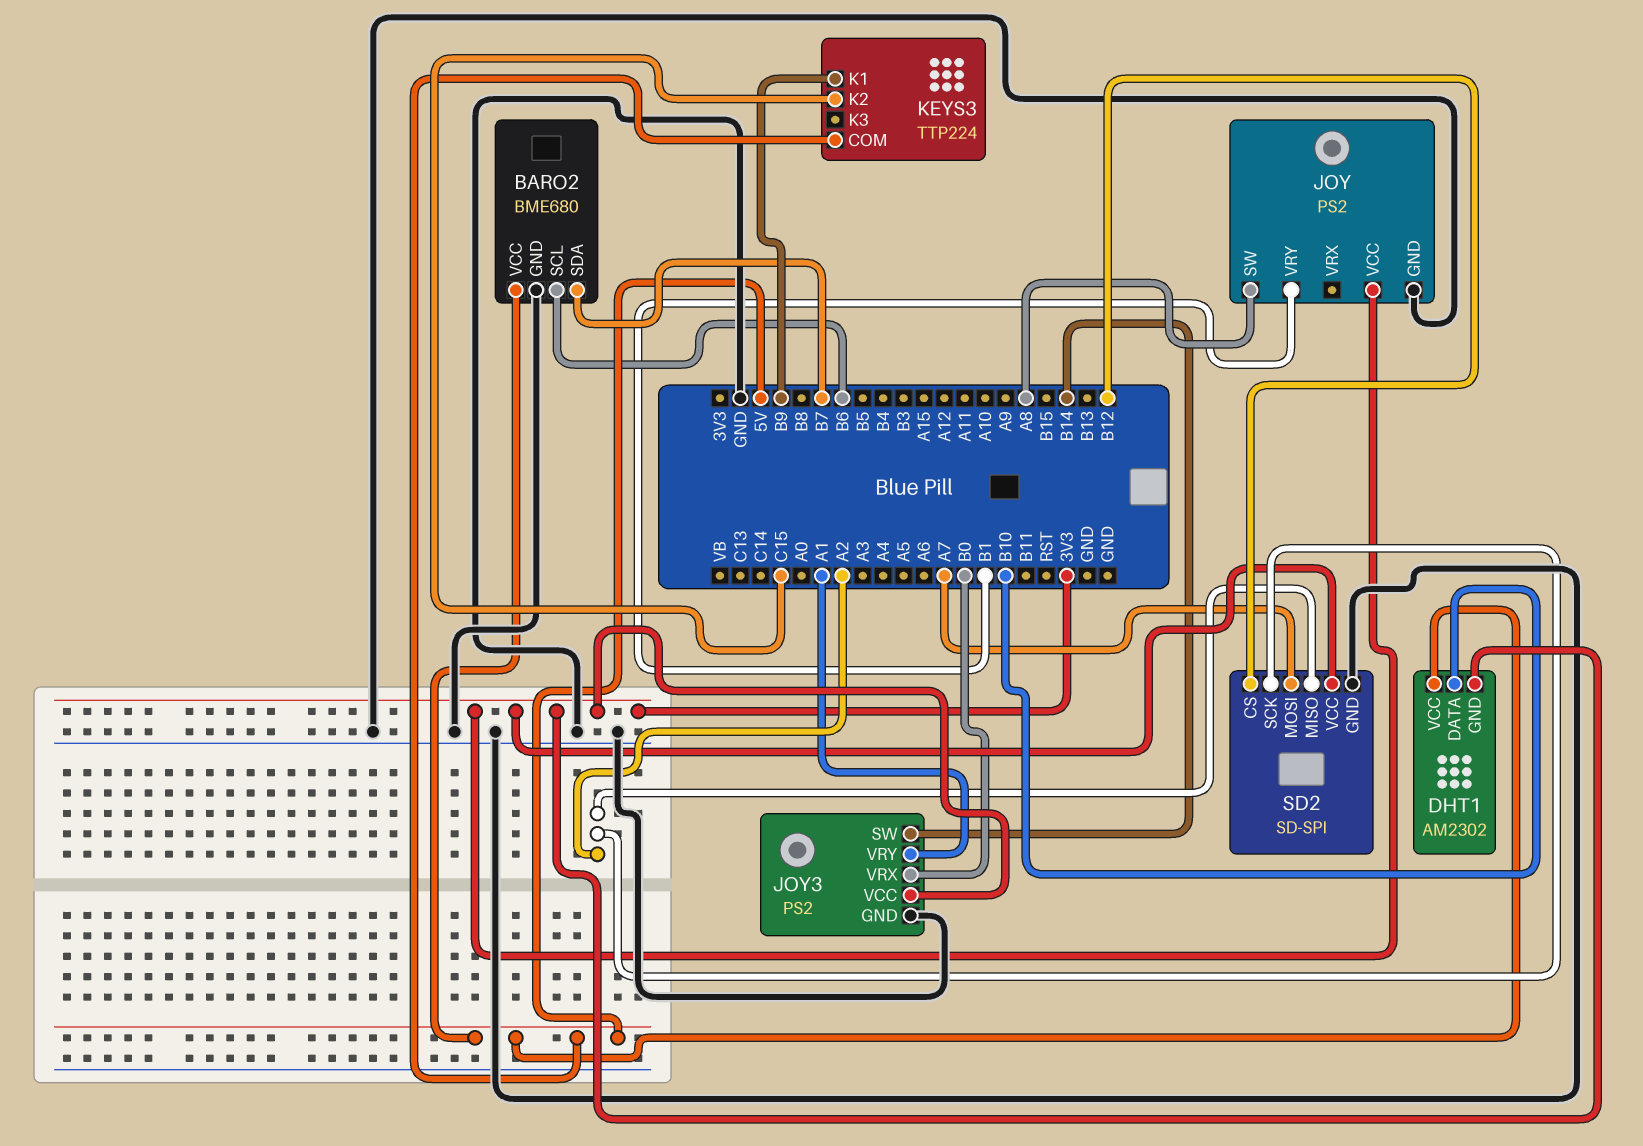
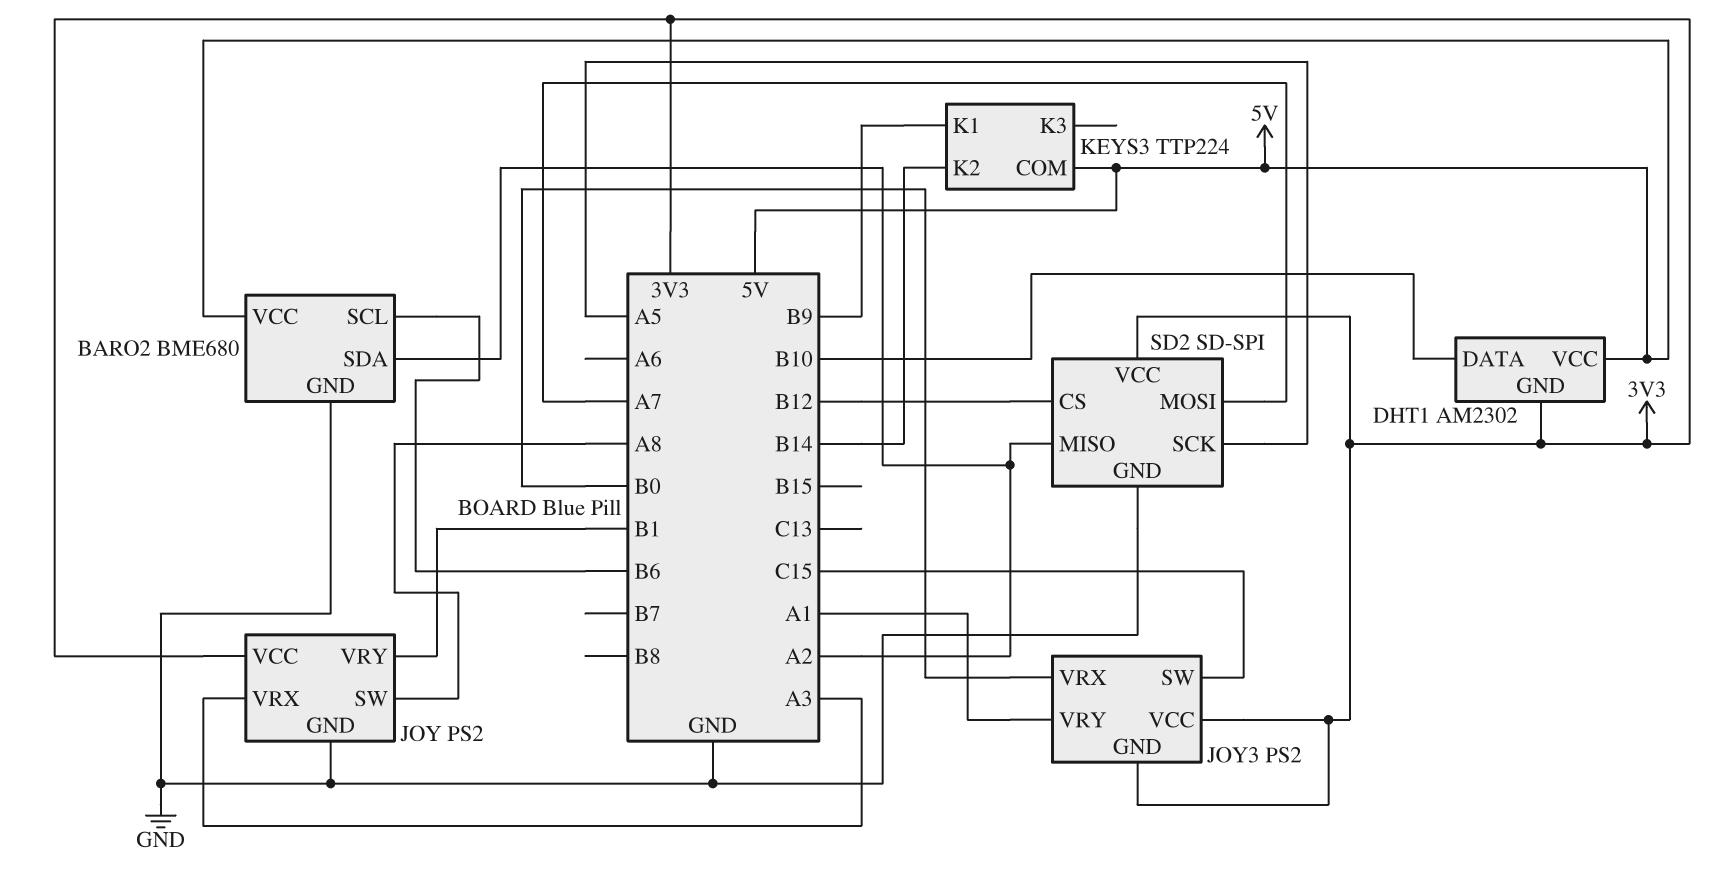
BARO2 pin SDA: B7 -> A2
JOY pin VRX: none -> A3
JOY3 pin GND: GND -> 3V3
JOY3 pin SW: B14 -> C15
KEYS3 pin K2: C15 -> B14
SD2 pin SCK: A2 -> A5

